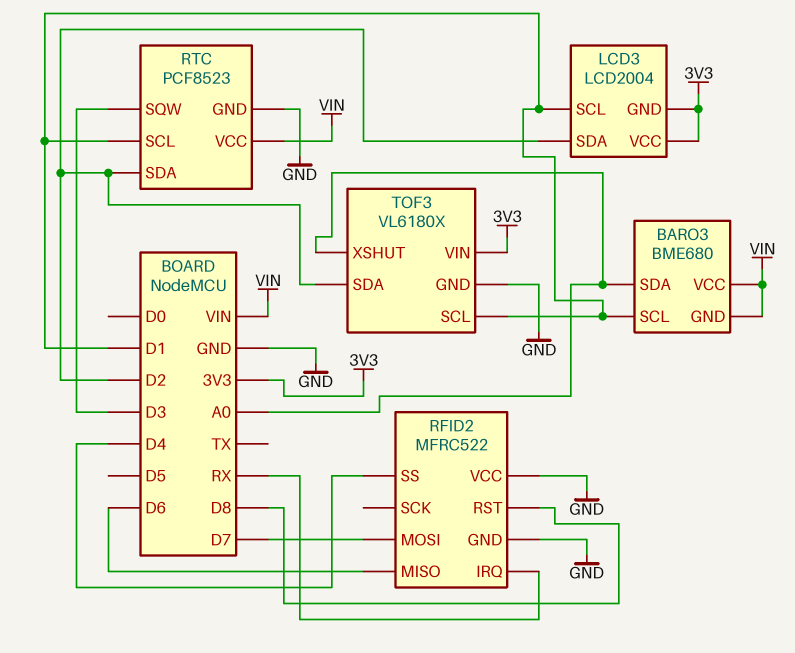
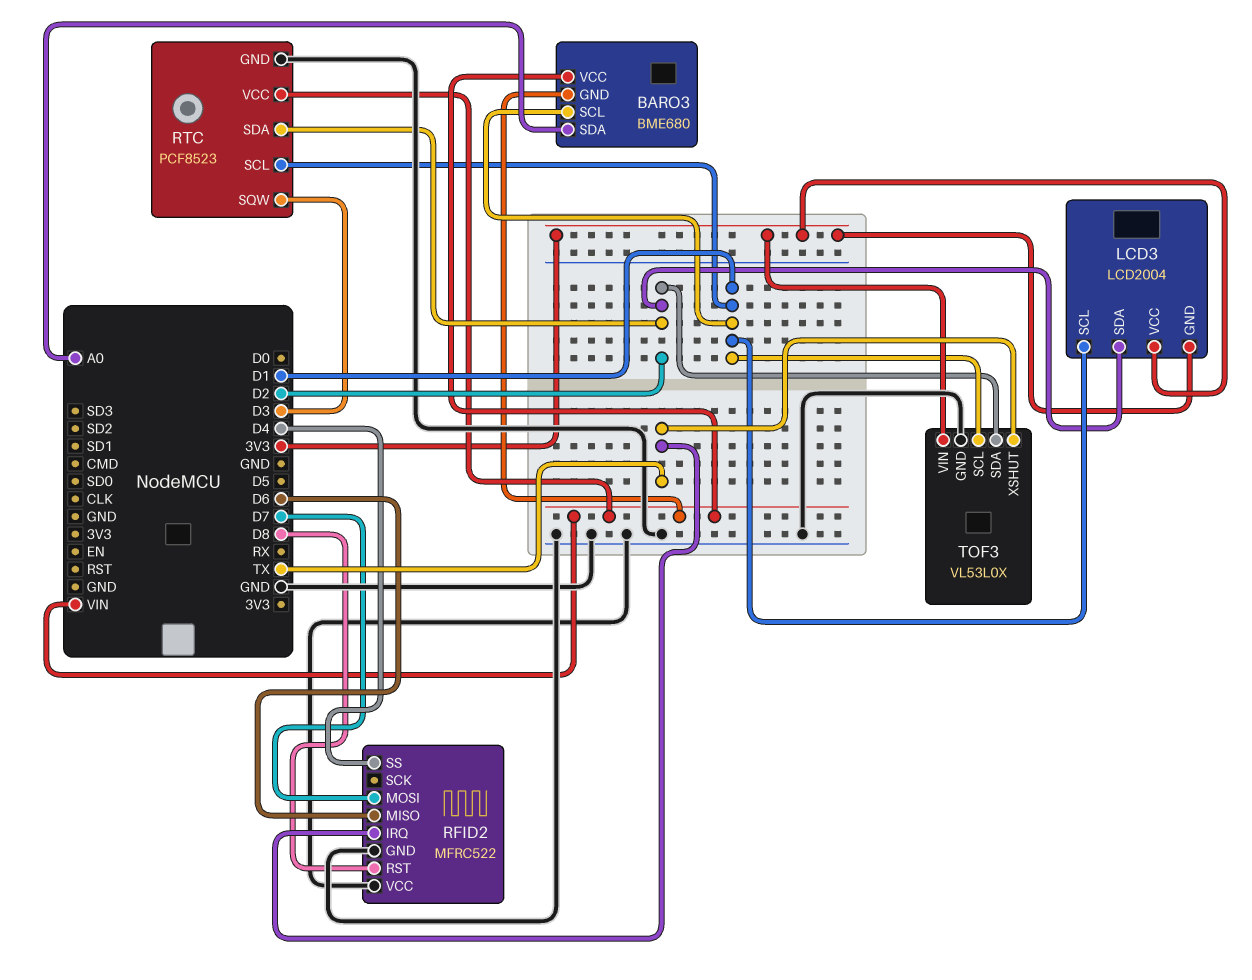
RFID2 pin IRQ: RX -> TX
TOF3: VL6180X -> VL53L0X
TOF3 pin XSHUT: A0 -> TX

